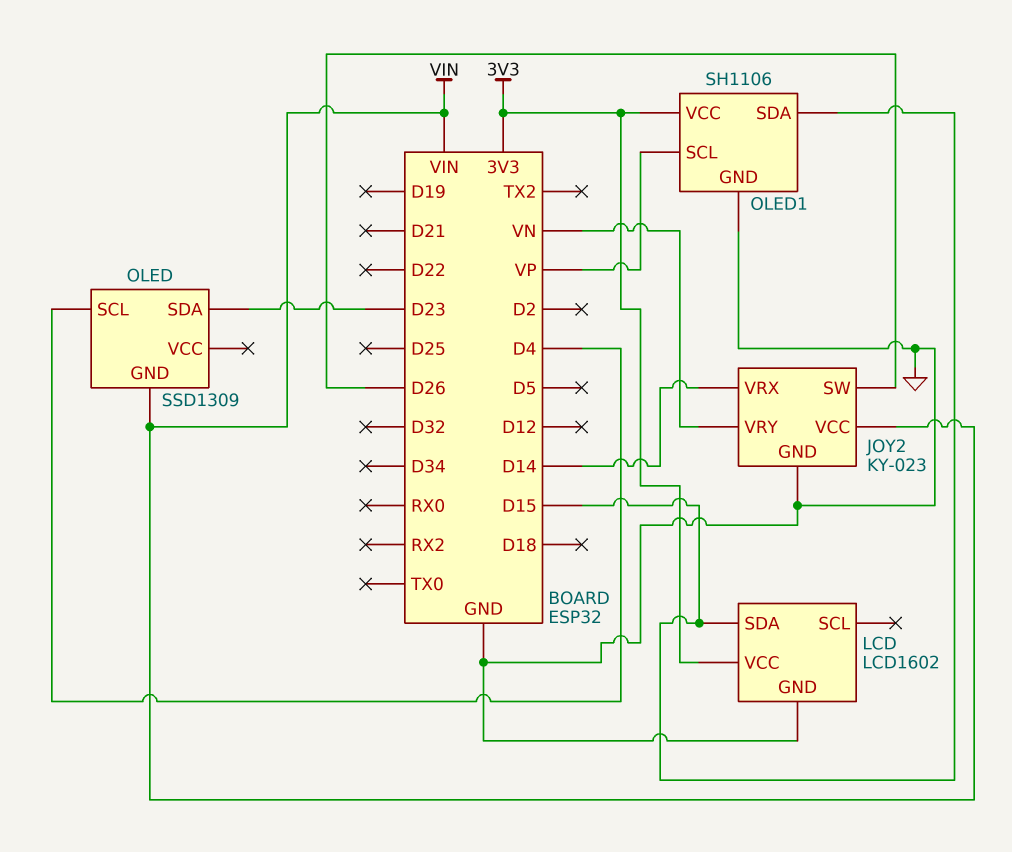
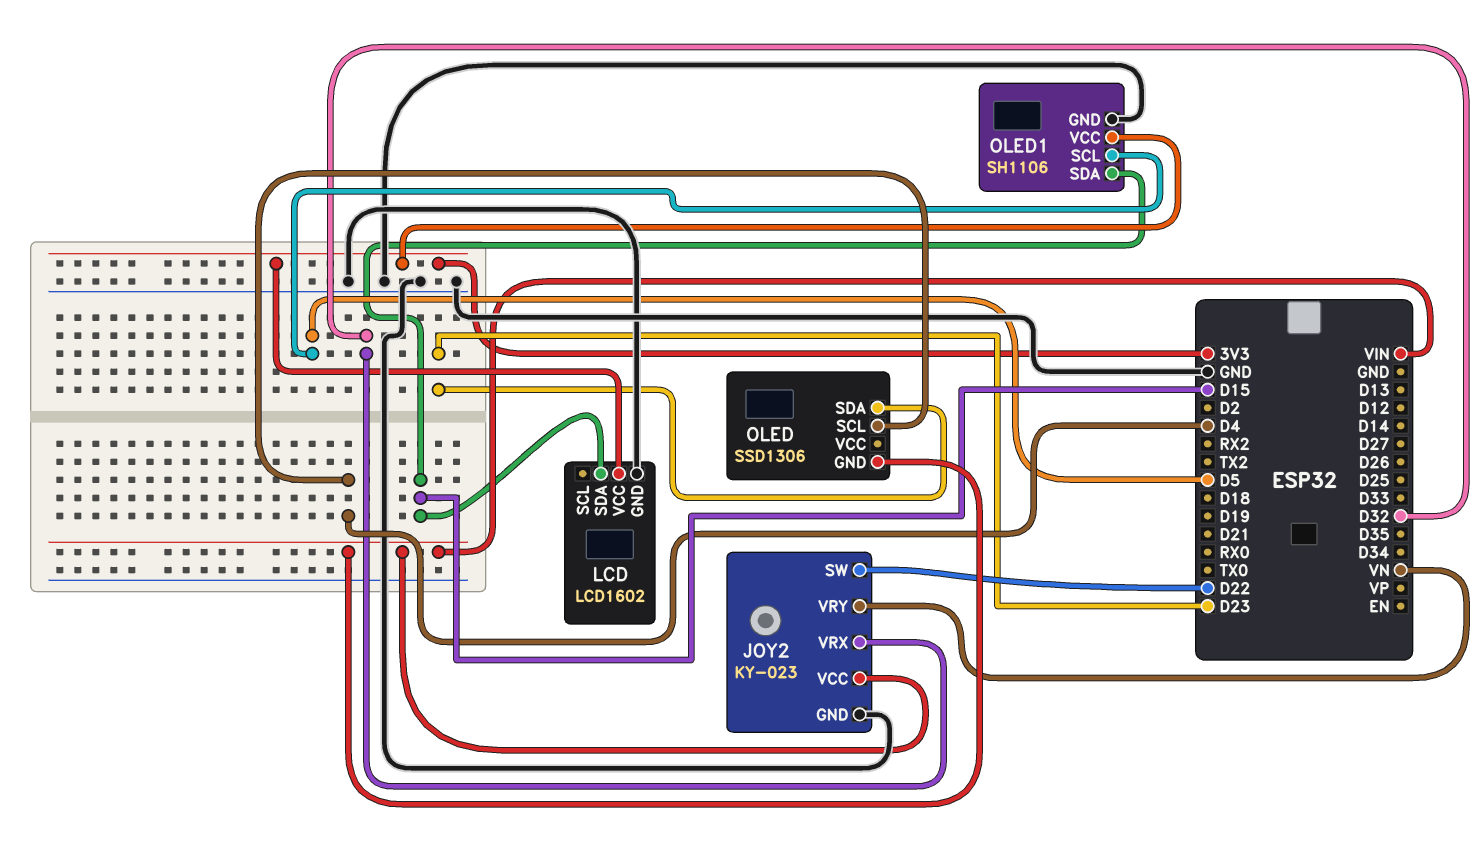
JOY2 pin SW: D26 -> D22
JOY2 pin VRX: D14 -> D32
OLED: SSD1309 -> SSD1306
OLED1 pin SCL: VP -> D5

